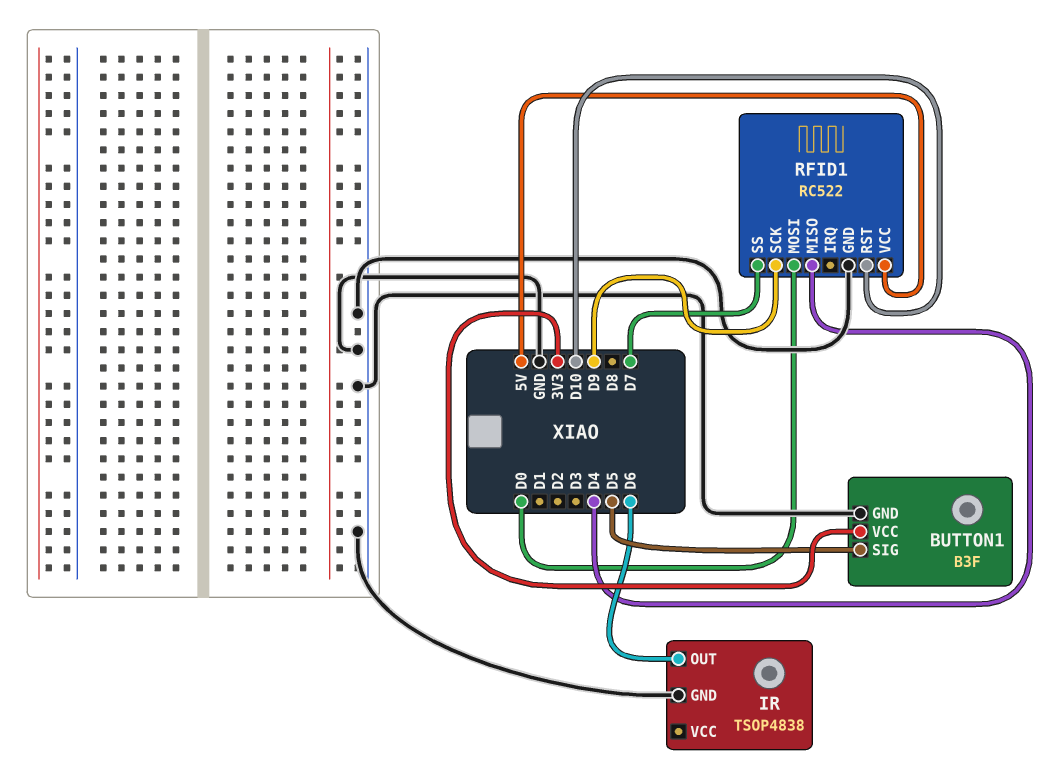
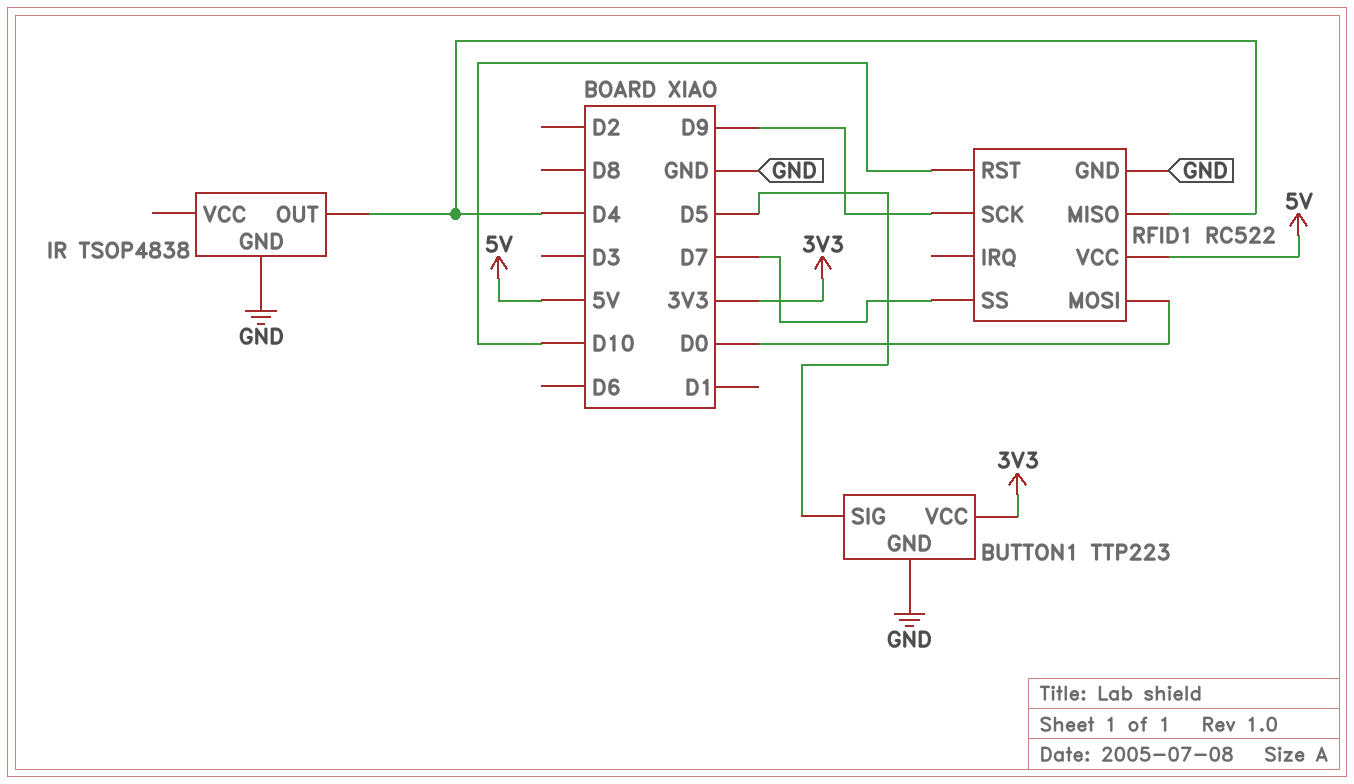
BUTTON1: B3F -> TTP223
IR pin OUT: D6 -> D4

